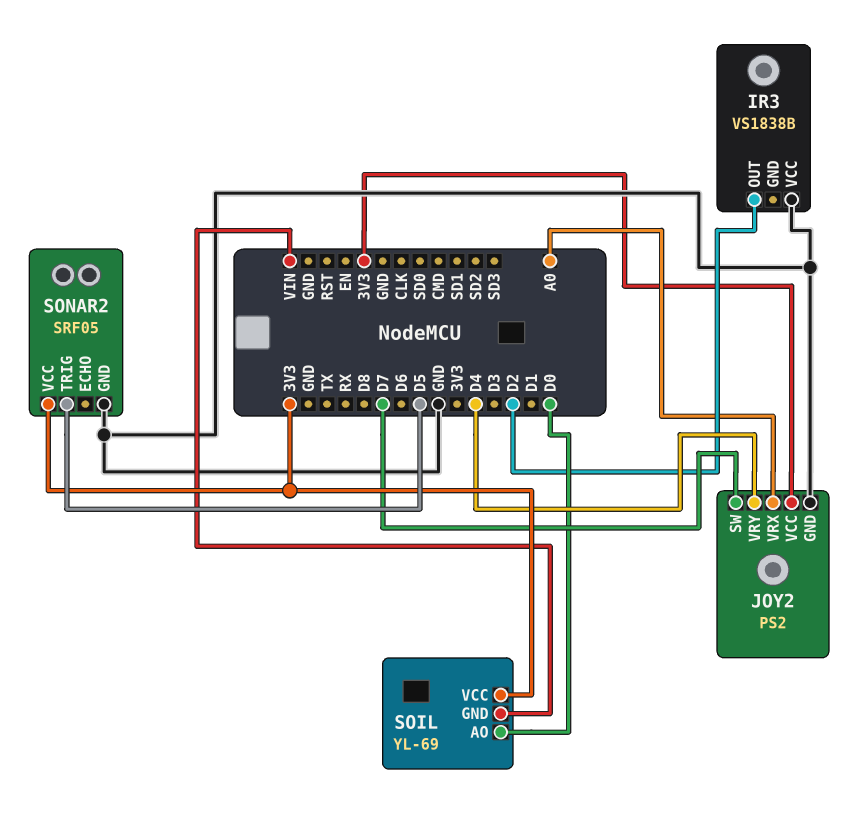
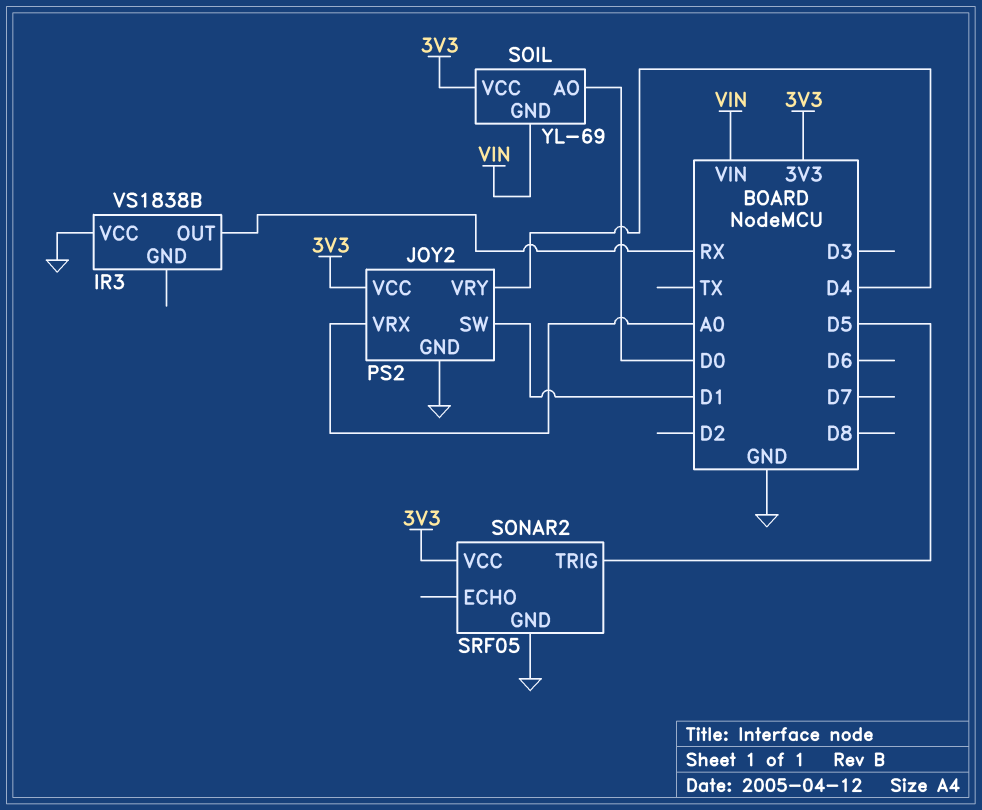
IR3 pin OUT: D2 -> RX
JOY2 pin SW: D7 -> D1

